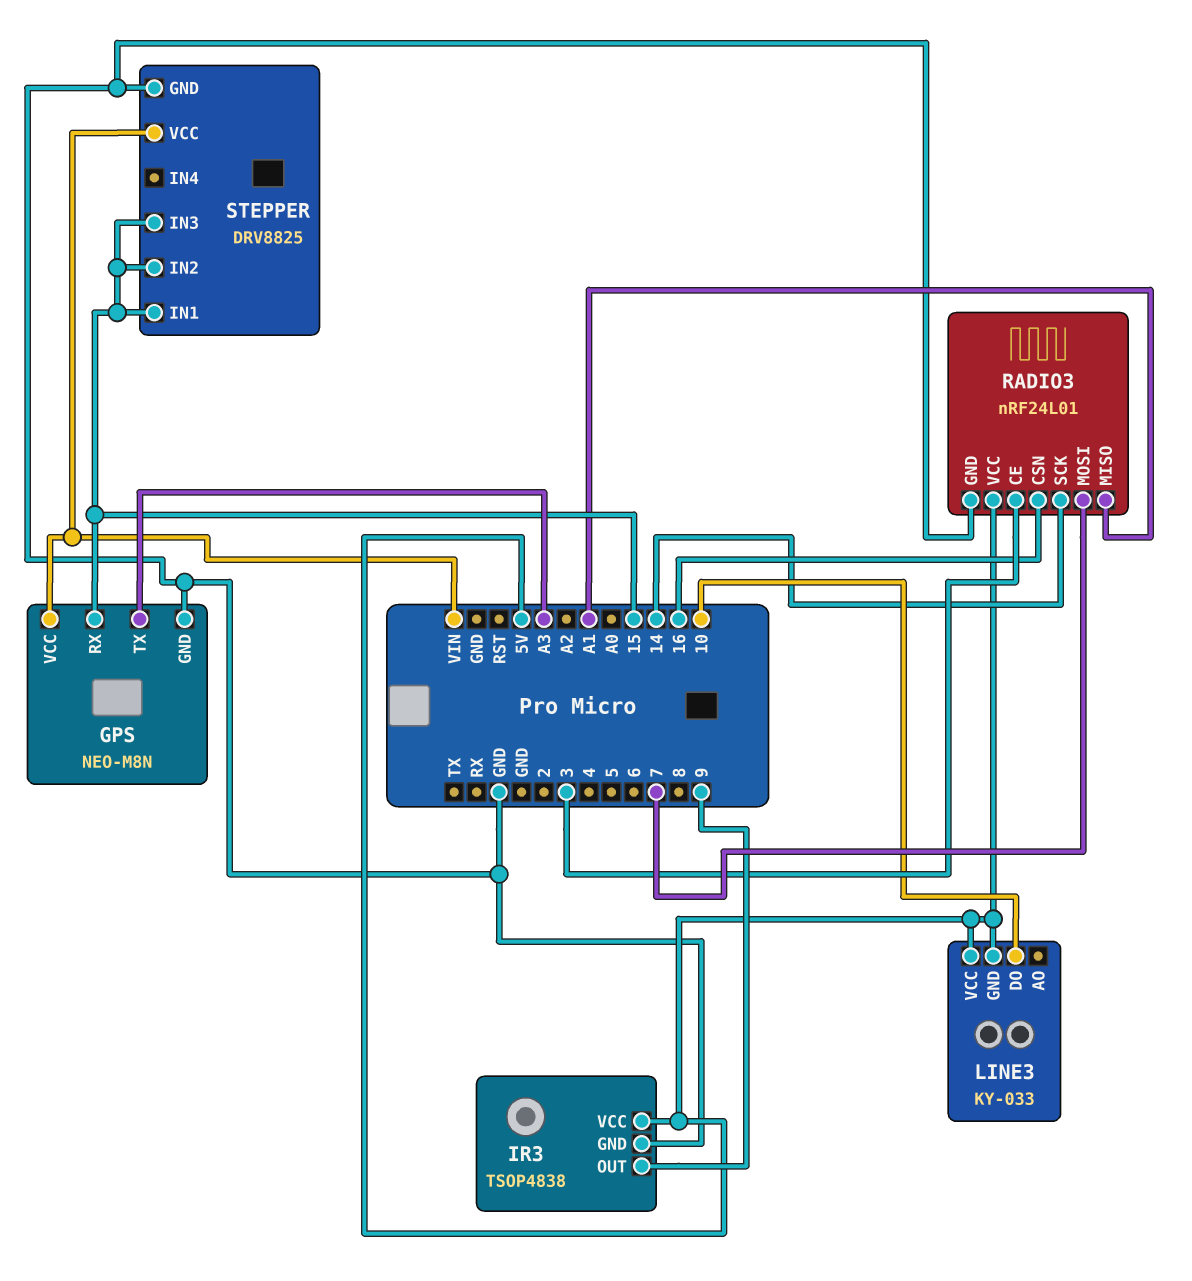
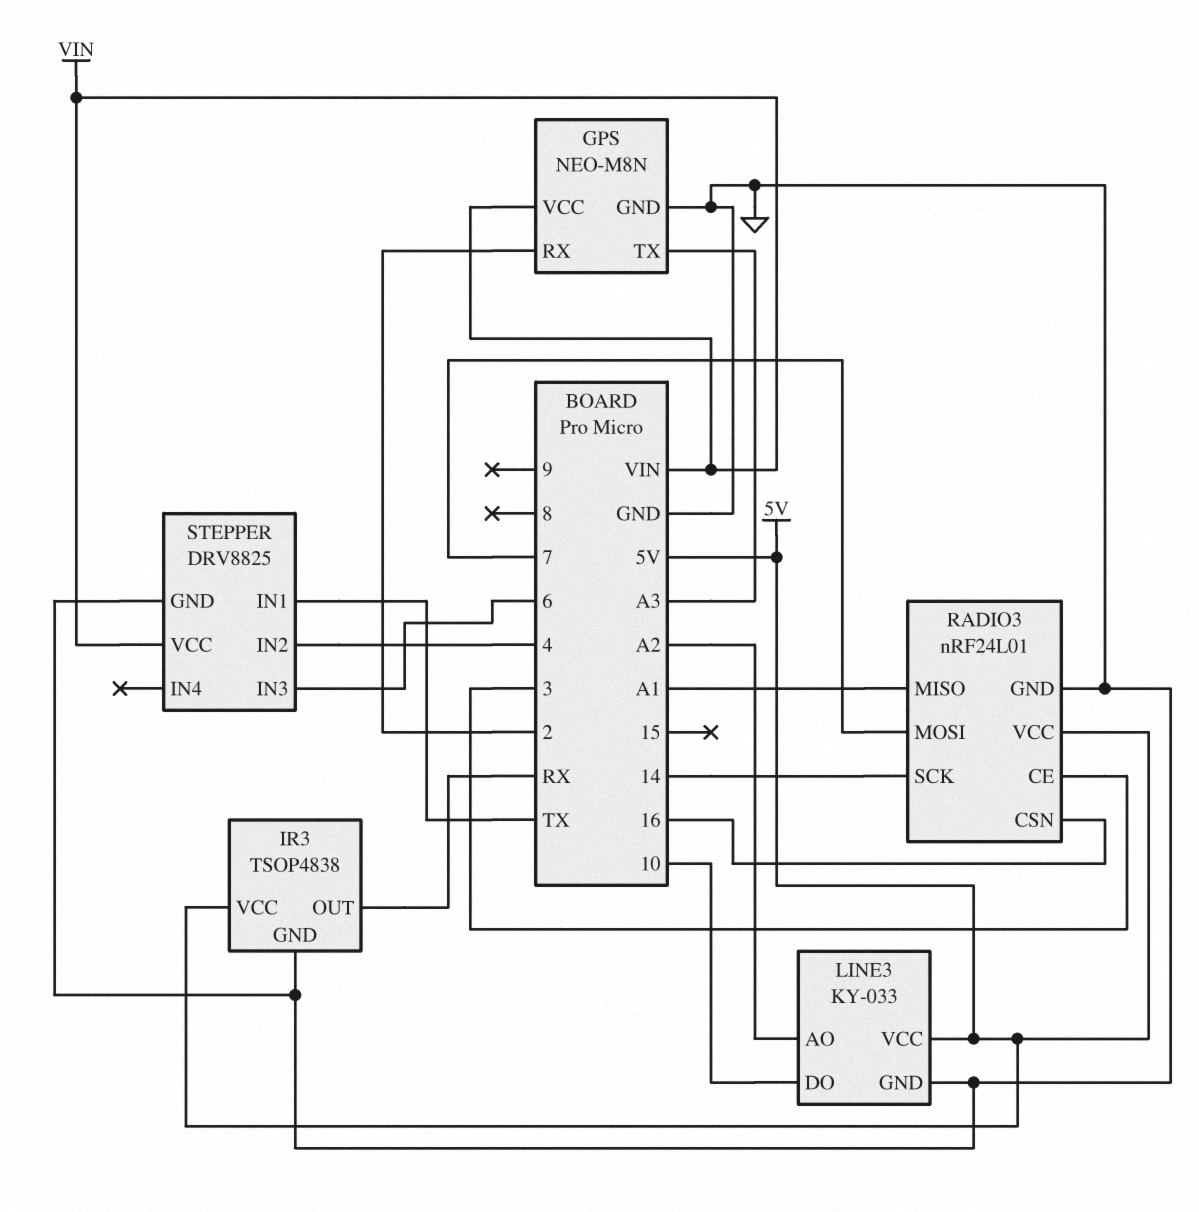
GPS pin RX: 15 -> 2
IR3 pin OUT: 9 -> RX
LINE3 pin AO: none -> A2
LINE3 pin GND: 5V -> GND
STEPPER pin IN1: 15 -> TX
STEPPER pin IN2: 15 -> 4
STEPPER pin IN3: 15 -> 6

